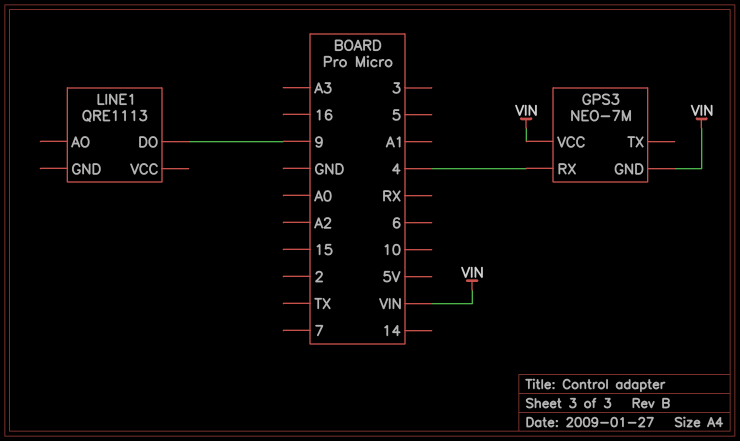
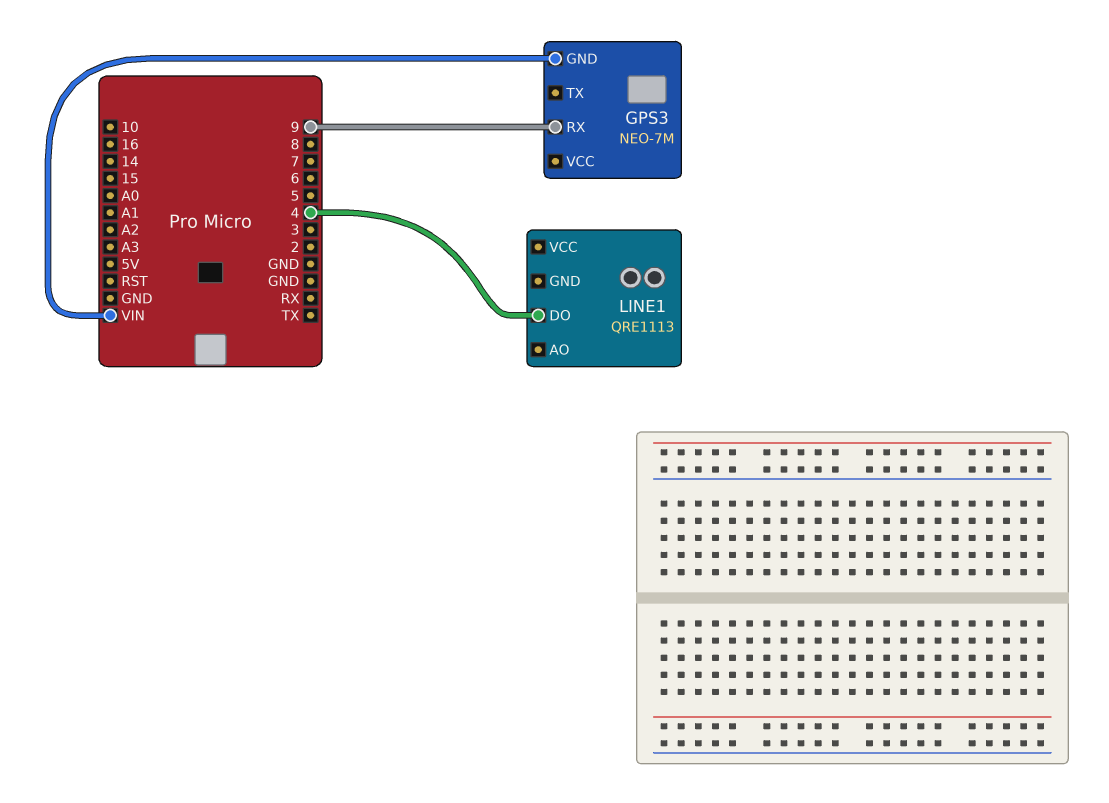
GPS3 pin RX: 4 -> 9
GPS3 pin VCC: VIN -> none
LINE1 pin DO: 9 -> 4

